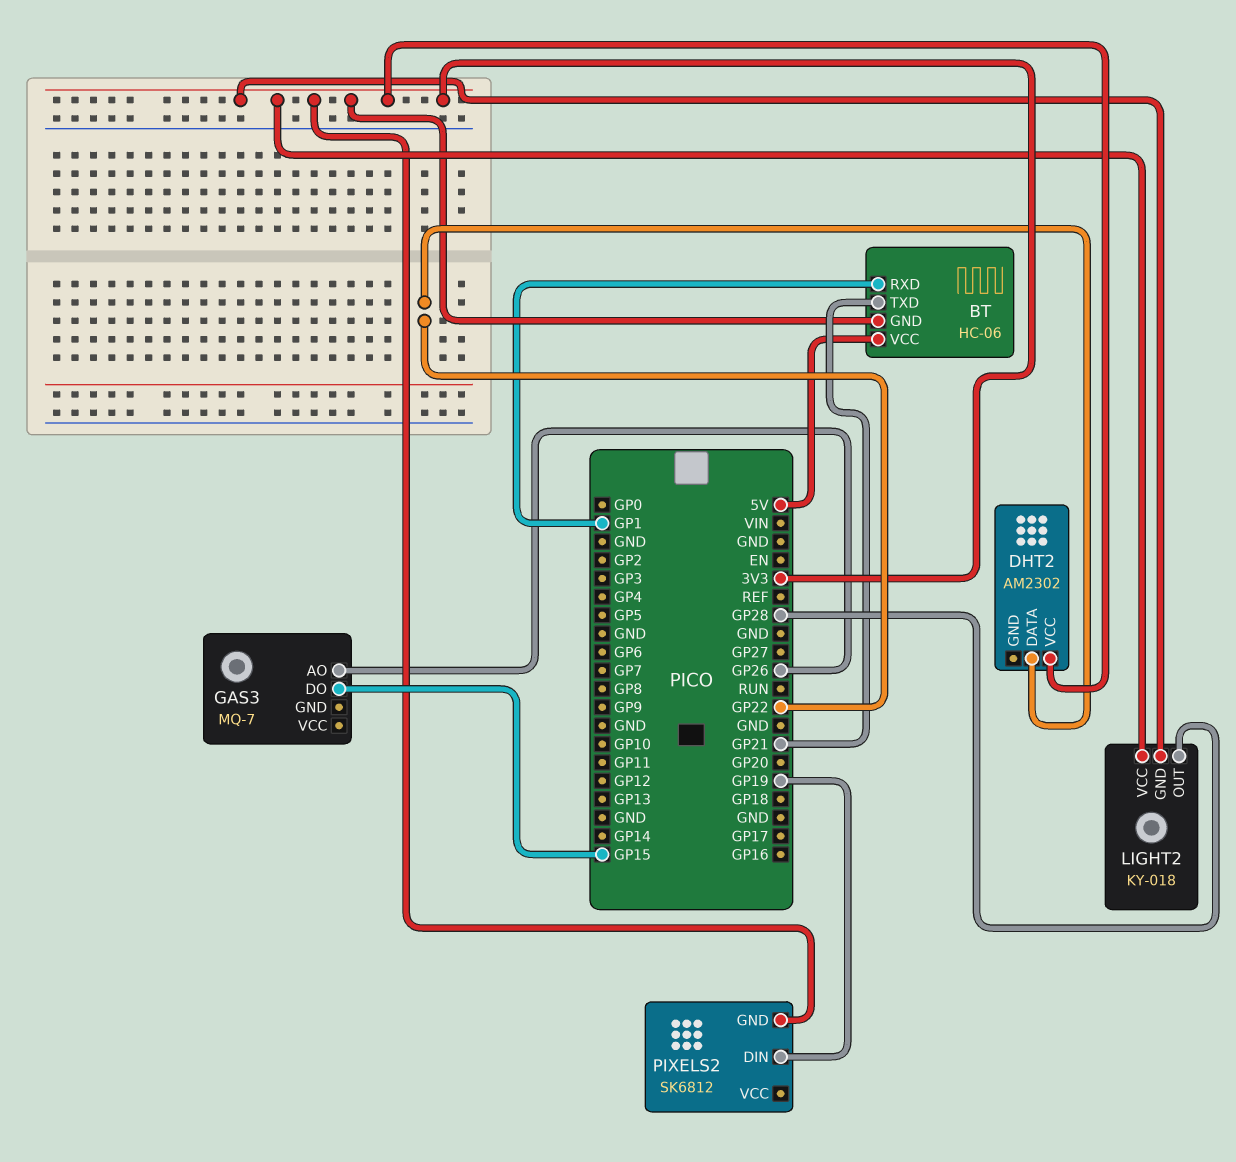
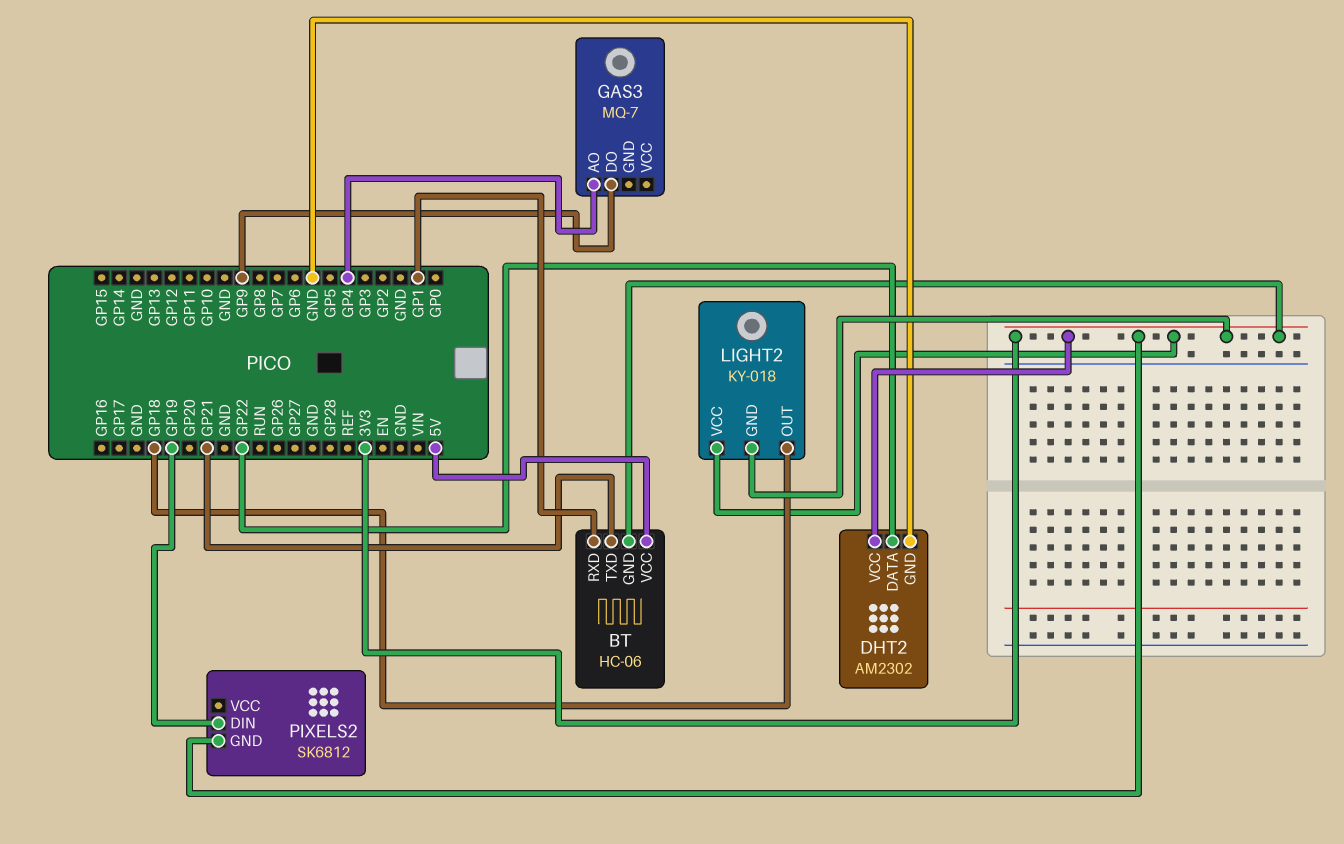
DHT2 pin GND: none -> GND
GAS3 pin AO: GP26 -> GP4
GAS3 pin DO: GP15 -> GP9
LIGHT2 pin OUT: GP28 -> GP18

